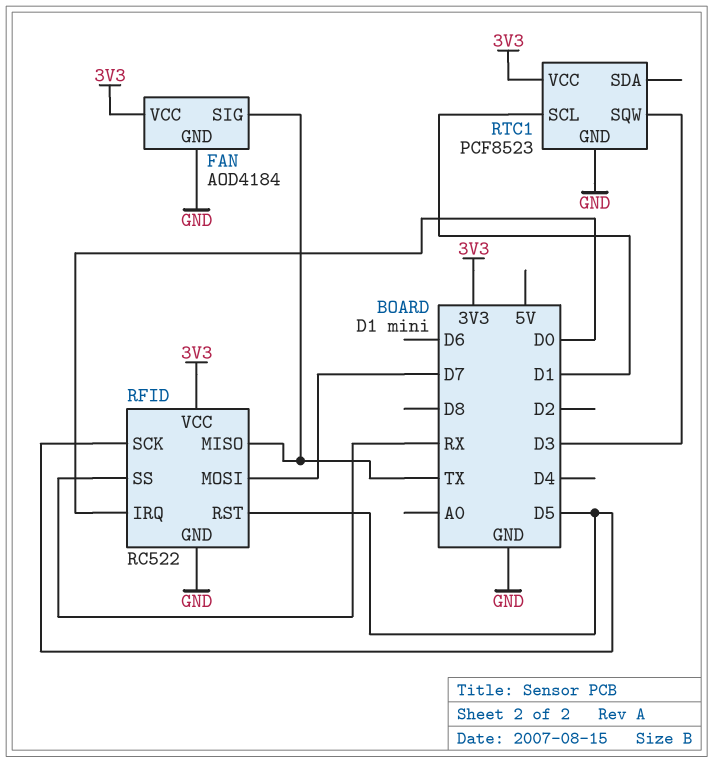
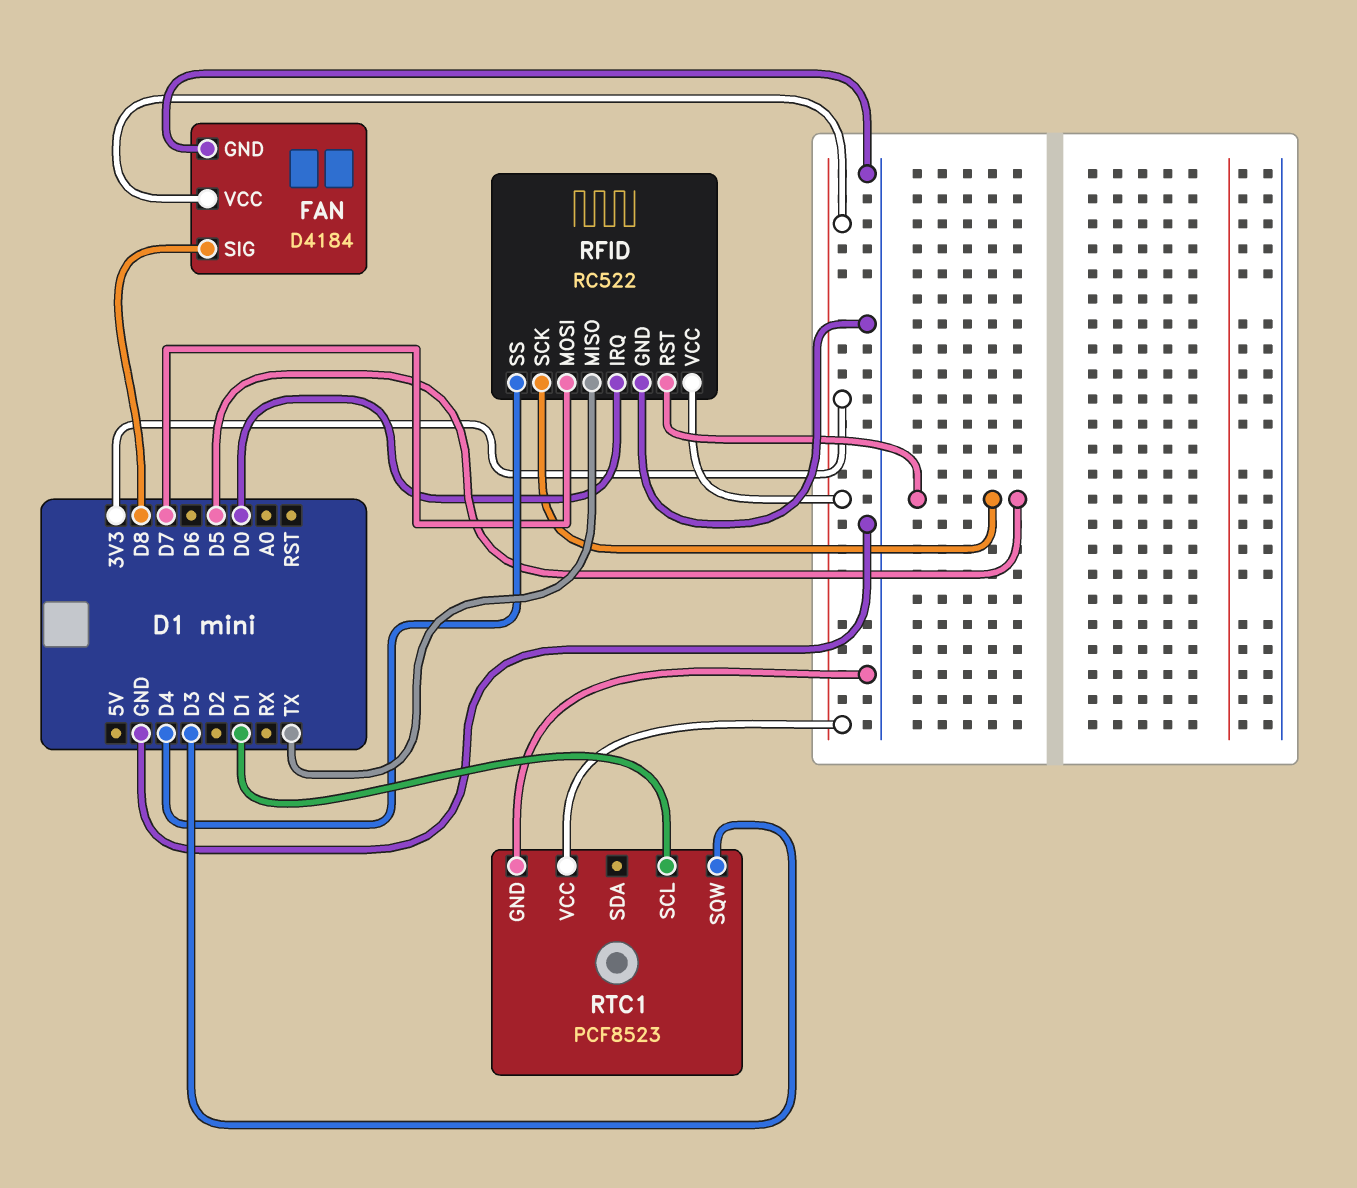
FAN: AOD4184 -> D4184
FAN pin SIG: TX -> D8
RFID pin SS: RX -> D4

